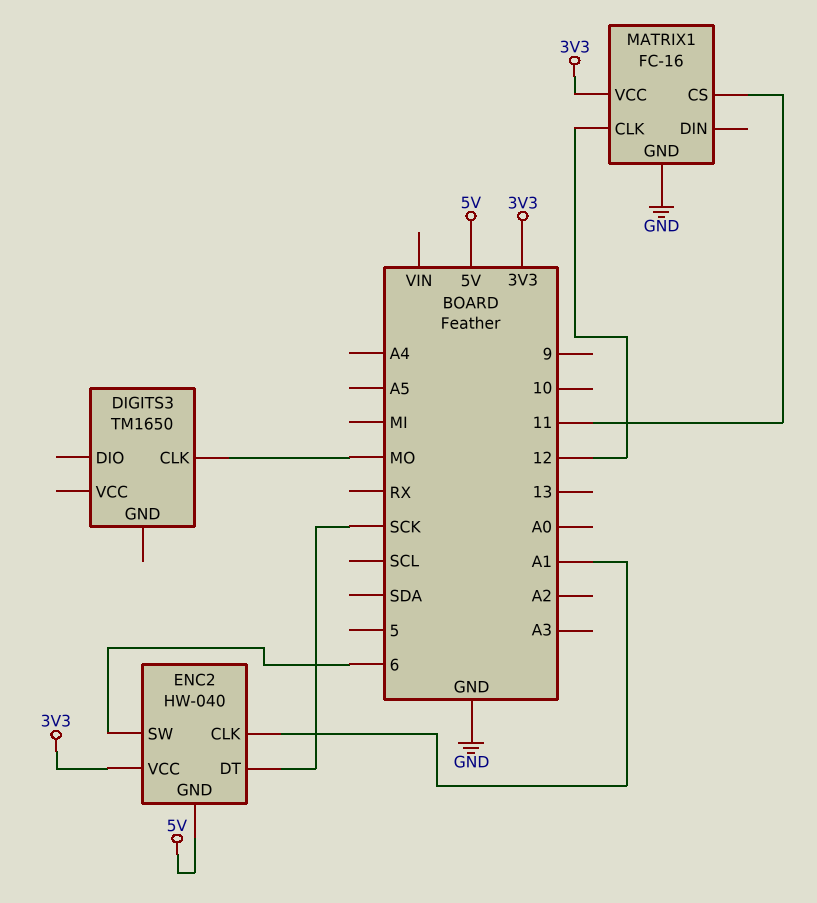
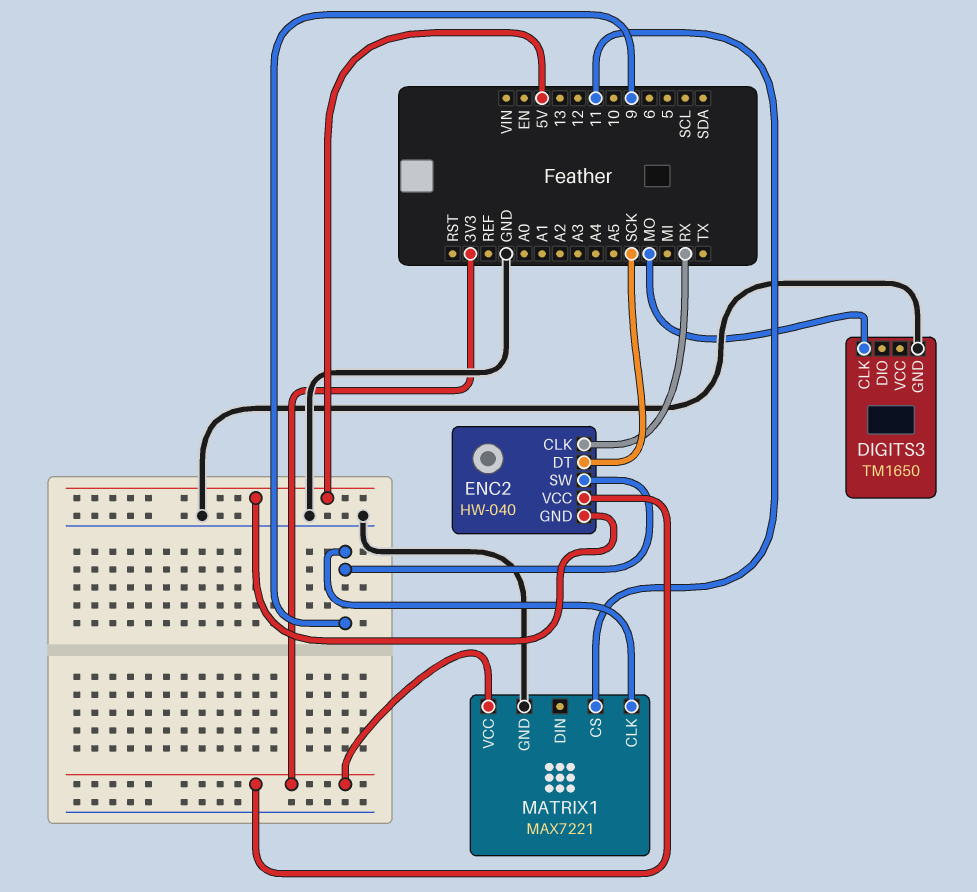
DIGITS3 pin GND: none -> GND
ENC2 pin CLK: A1 -> RX
ENC2 pin SW: 6 -> 9
MATRIX1: FC-16 -> MAX7221
MATRIX1 pin CLK: 12 -> 9

